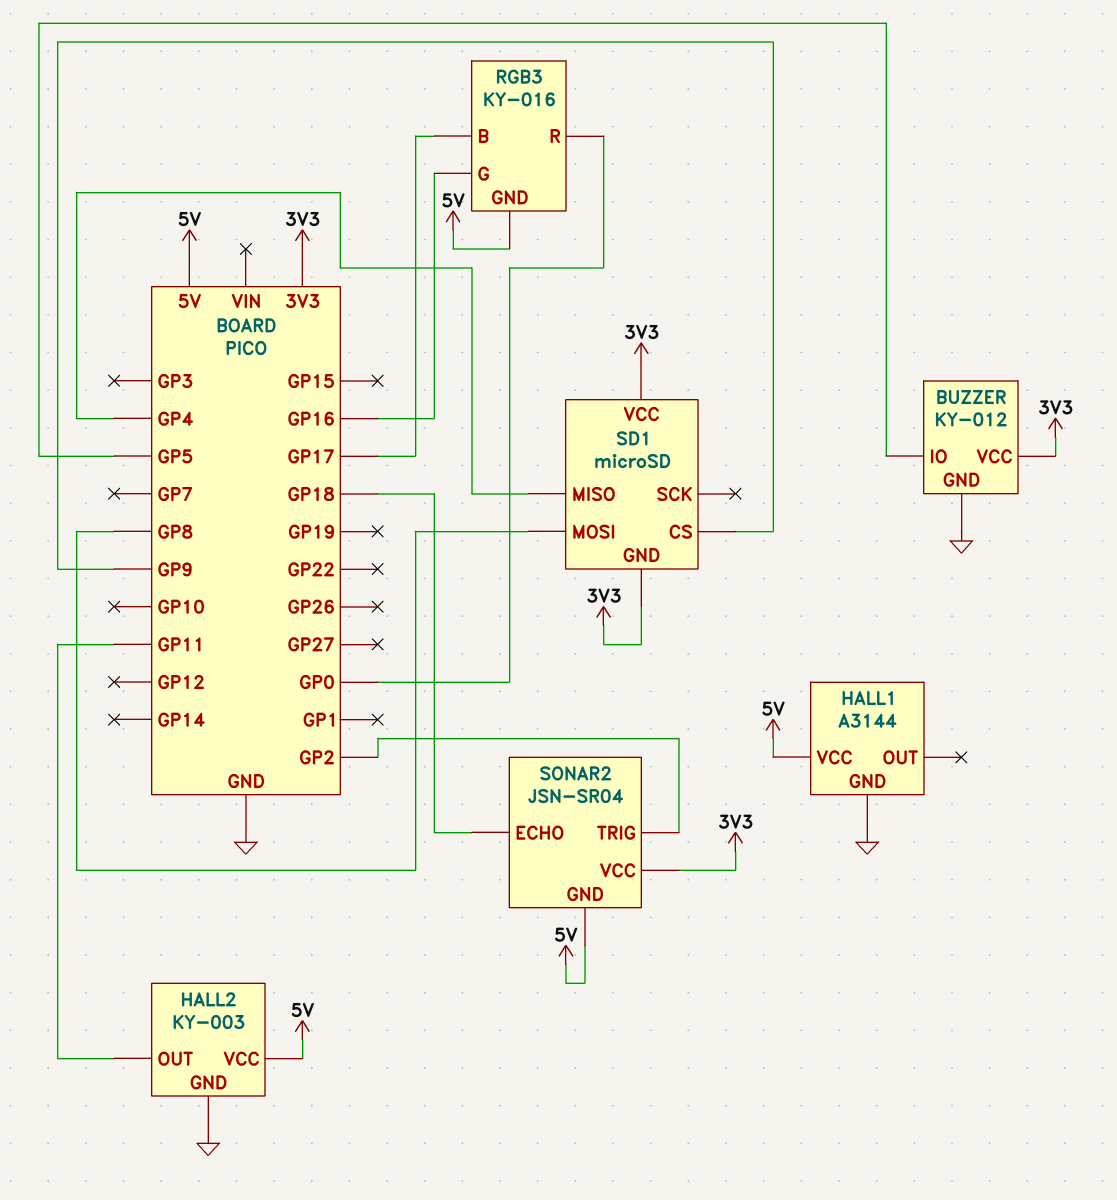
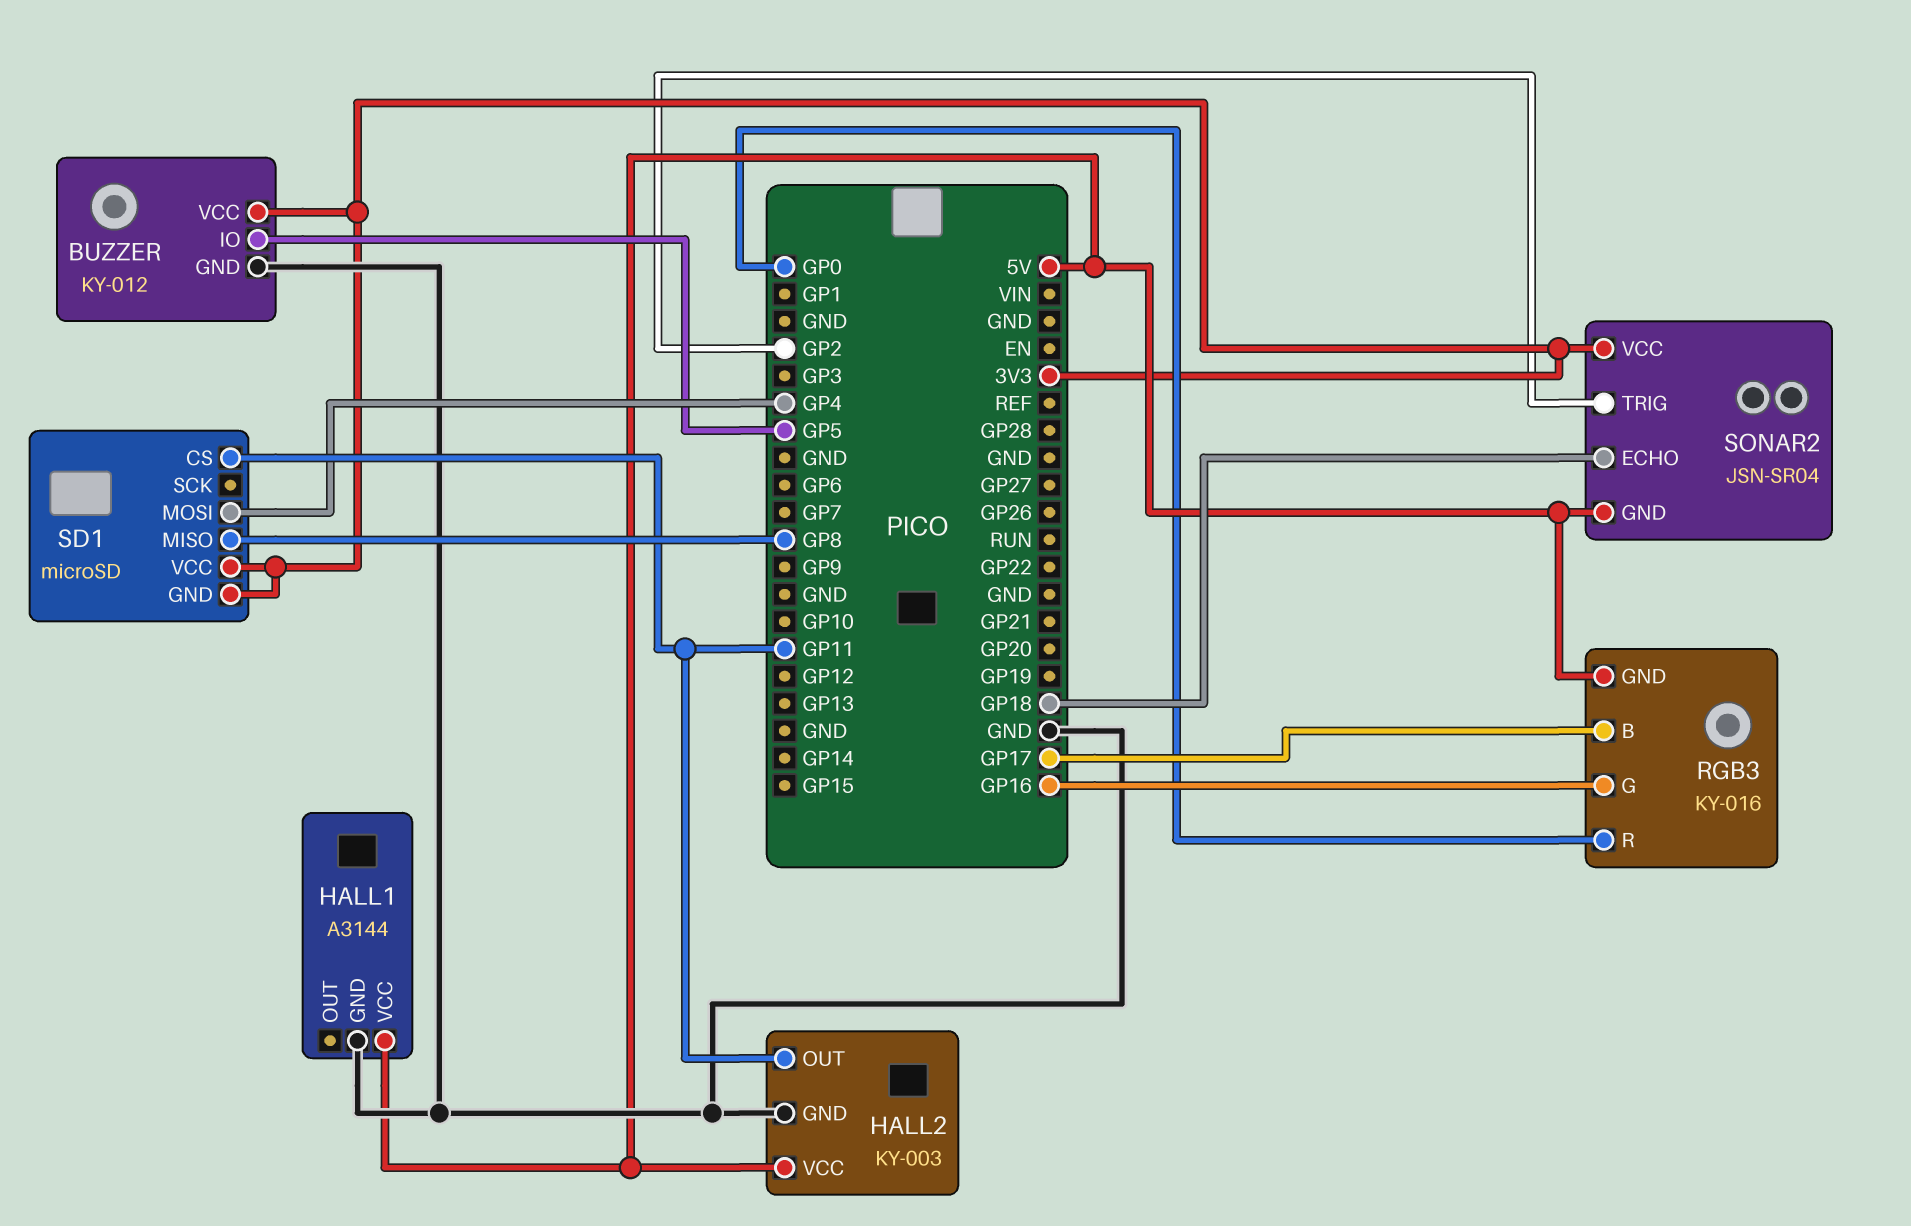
SD1 pin CS: GP9 -> GP11
SD1 pin MISO: GP4 -> GP8
SD1 pin MOSI: GP8 -> GP4

